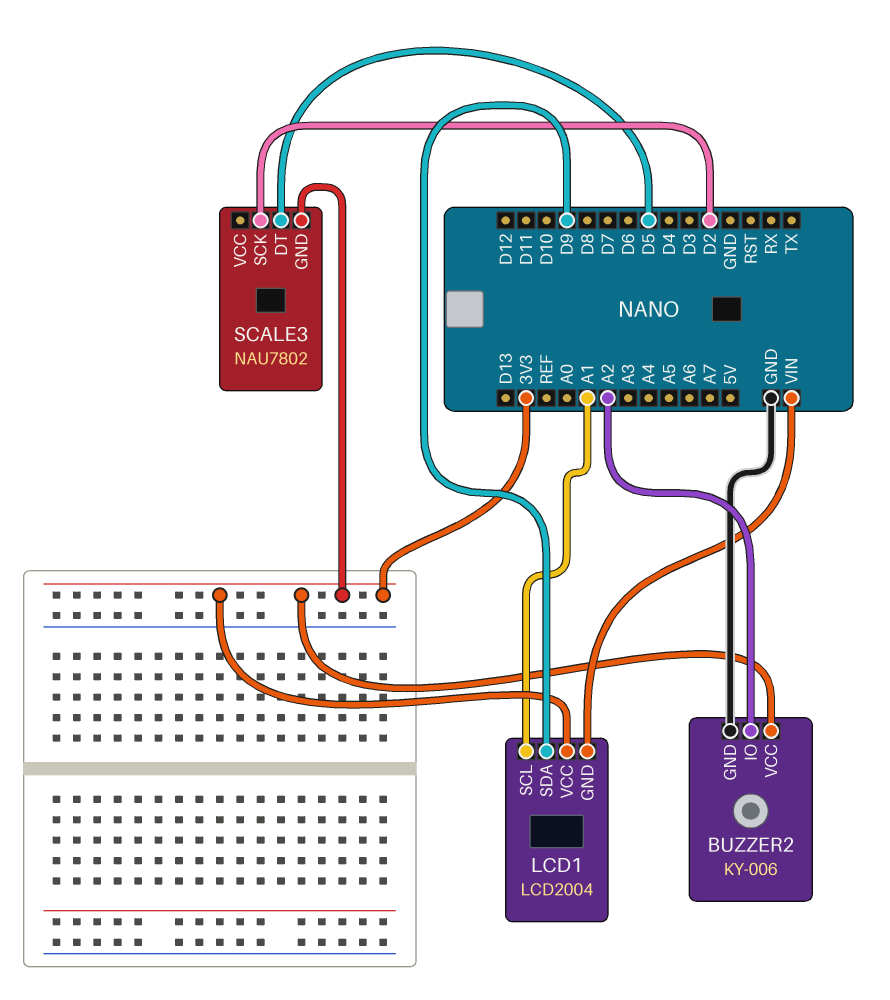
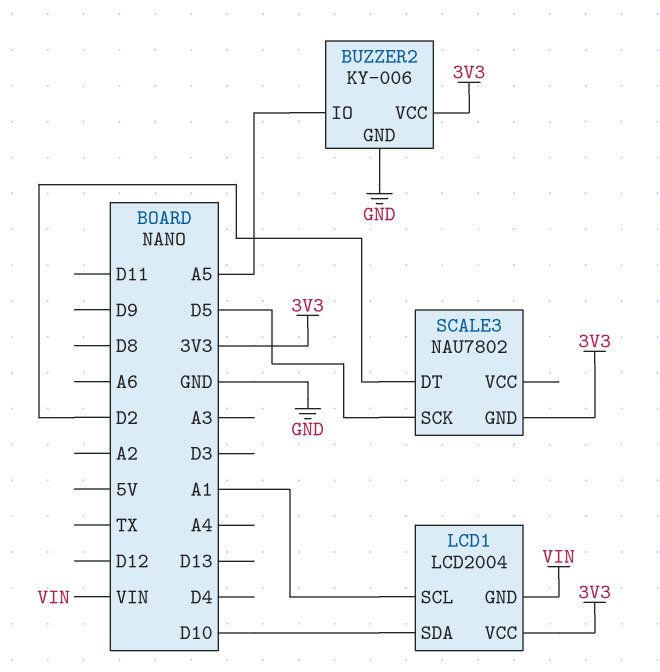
BUZZER2 pin IO: A2 -> A5
LCD1 pin SDA: D9 -> D10
SCALE3 pin DT: D5 -> D2
SCALE3 pin SCK: D2 -> D5

